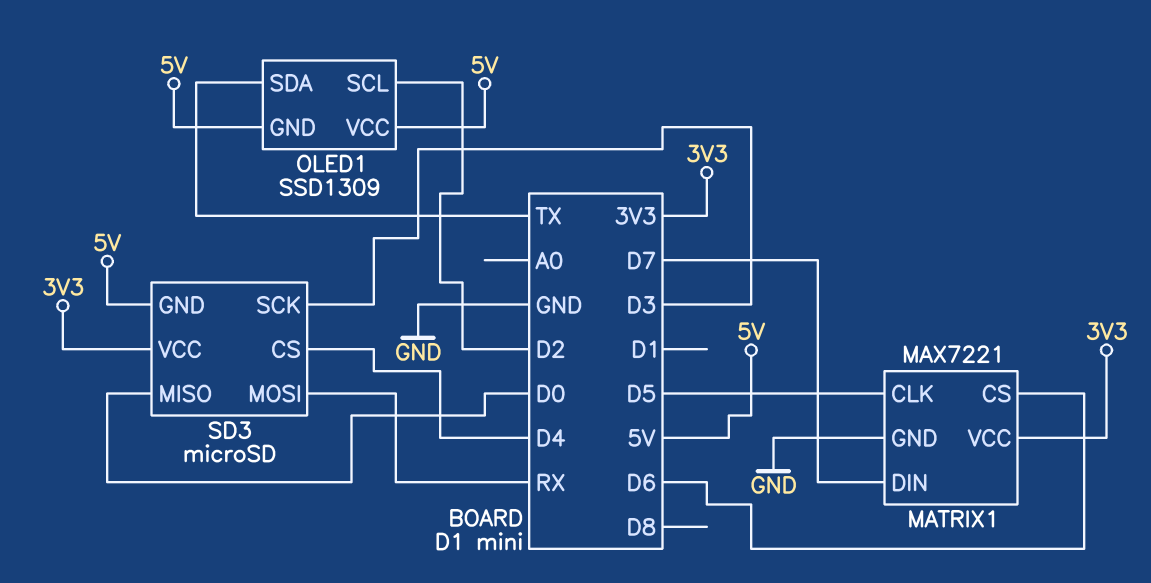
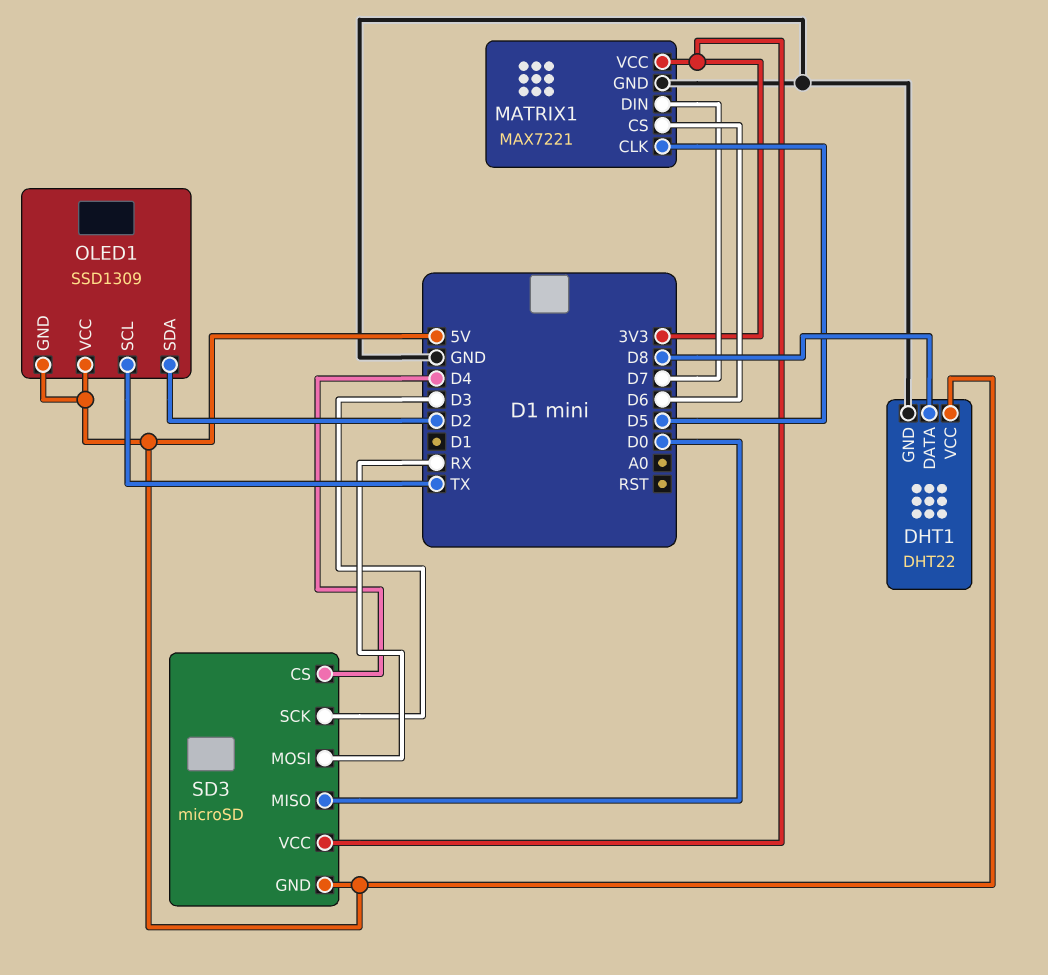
DHT1: none -> DHT22
DHT1 pin DATA: none -> D8
DHT1 pin GND: none -> GND
DHT1 pin VCC: none -> 5V
OLED1 pin SCL: D2 -> TX
OLED1 pin SDA: TX -> D2

